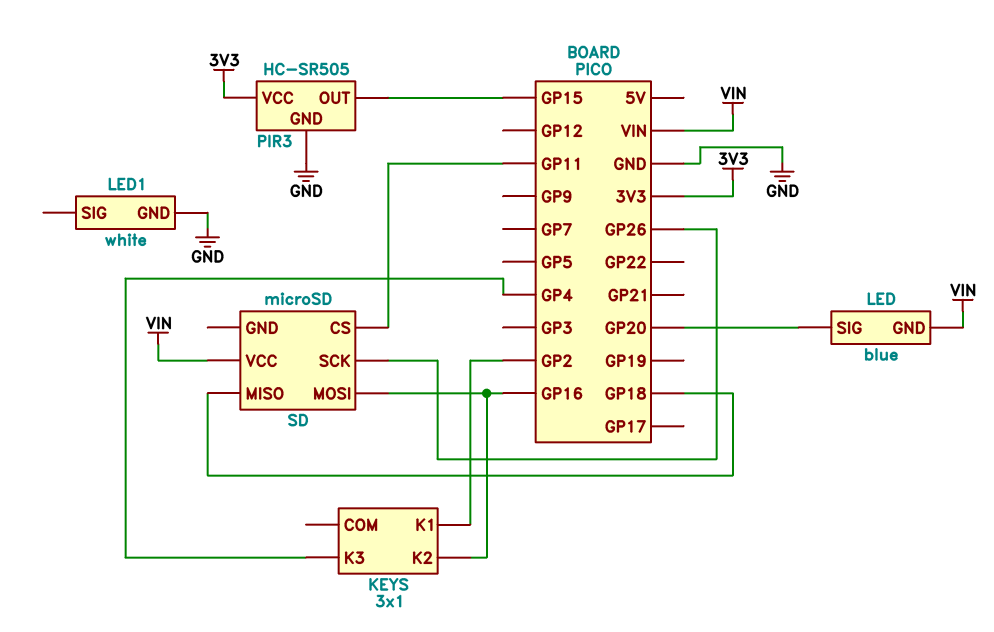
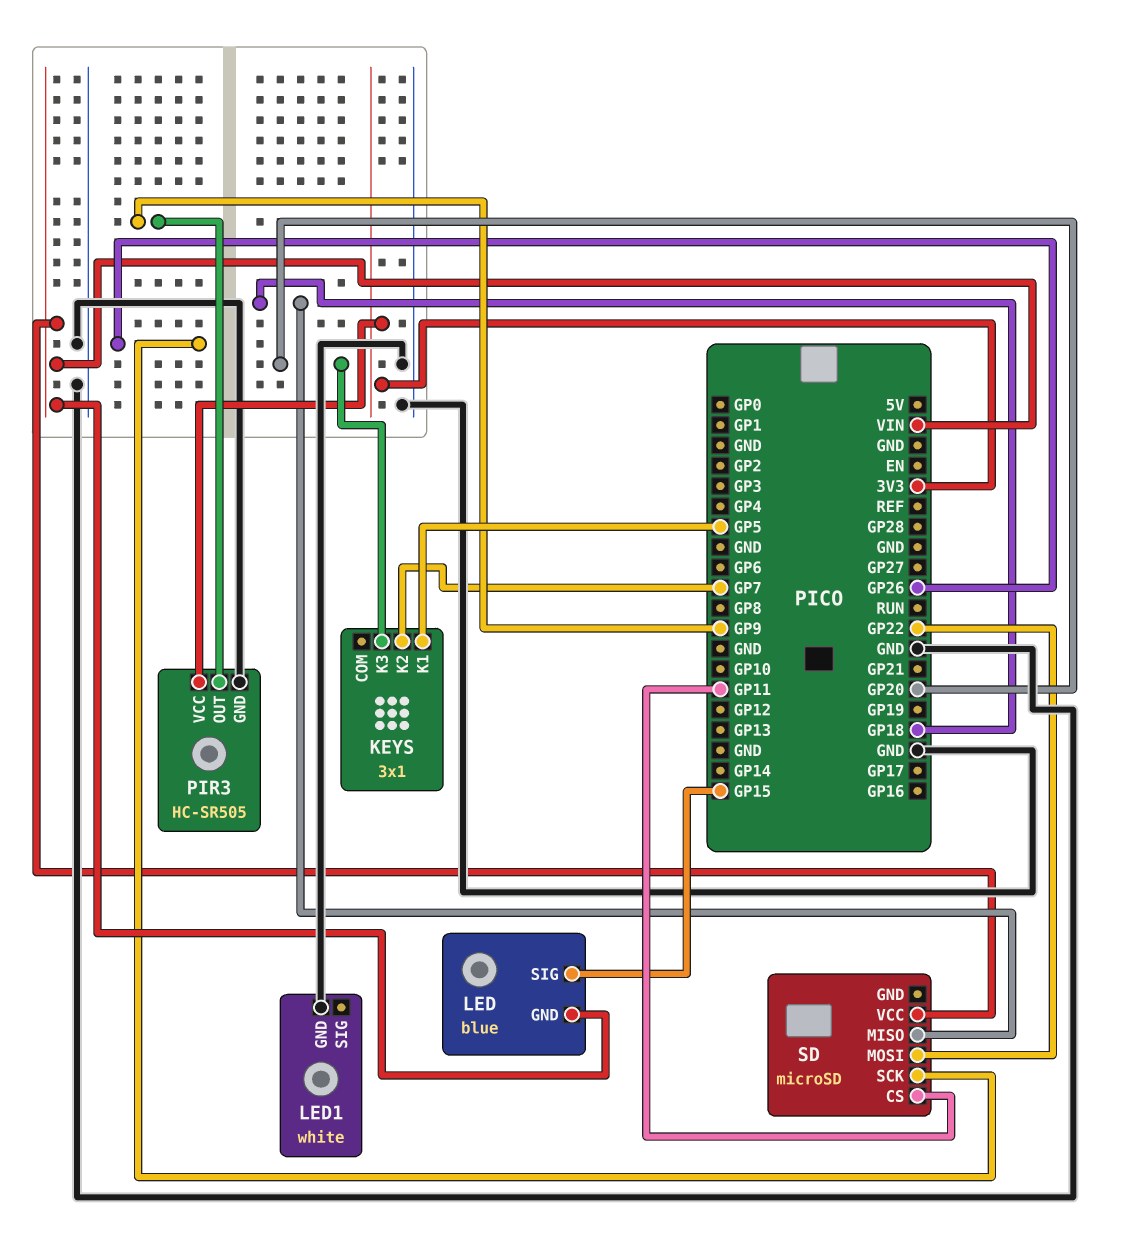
KEYS pin K1: GP2 -> GP5
KEYS pin K2: GP16 -> GP7
KEYS pin K3: GP4 -> GP20
LED pin SIG: GP20 -> GP15
PIR3 pin OUT: GP15 -> GP9
SD pin MOSI: GP16 -> GP22

